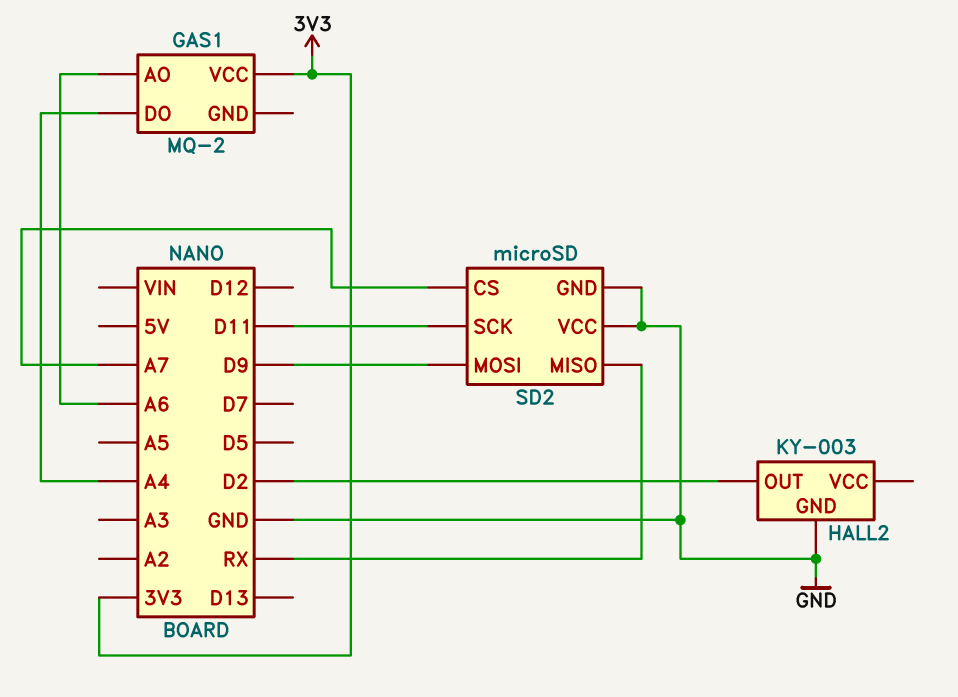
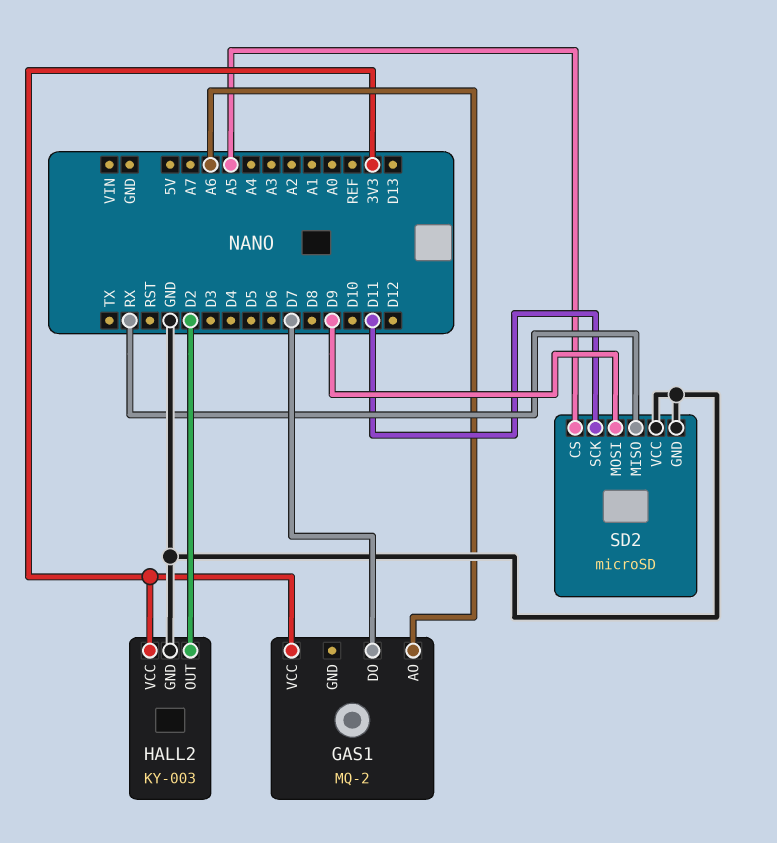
GAS1 pin DO: A4 -> D7
HALL2 pin VCC: none -> 3V3
SD2 pin CS: A7 -> A5

